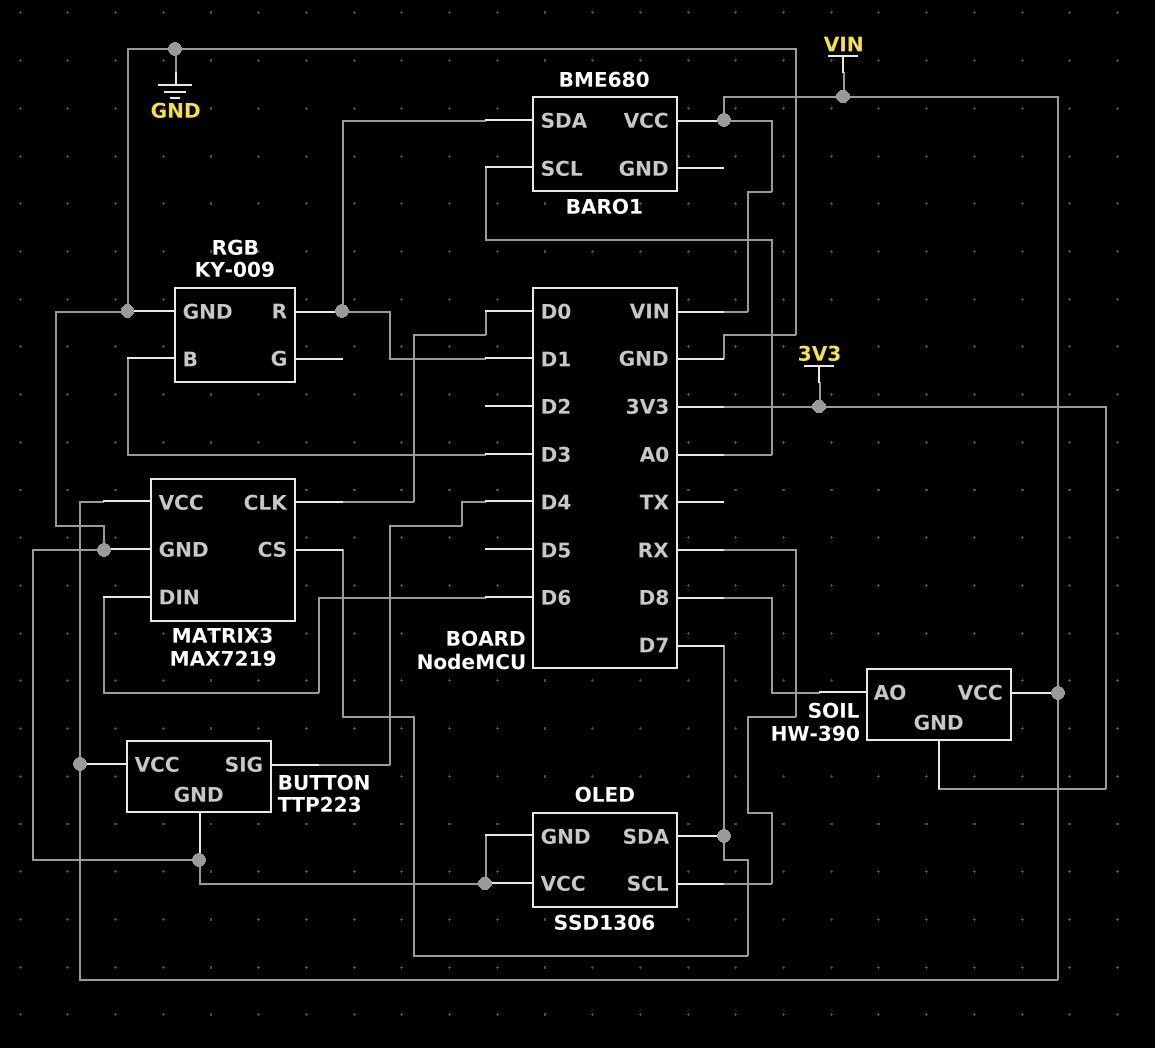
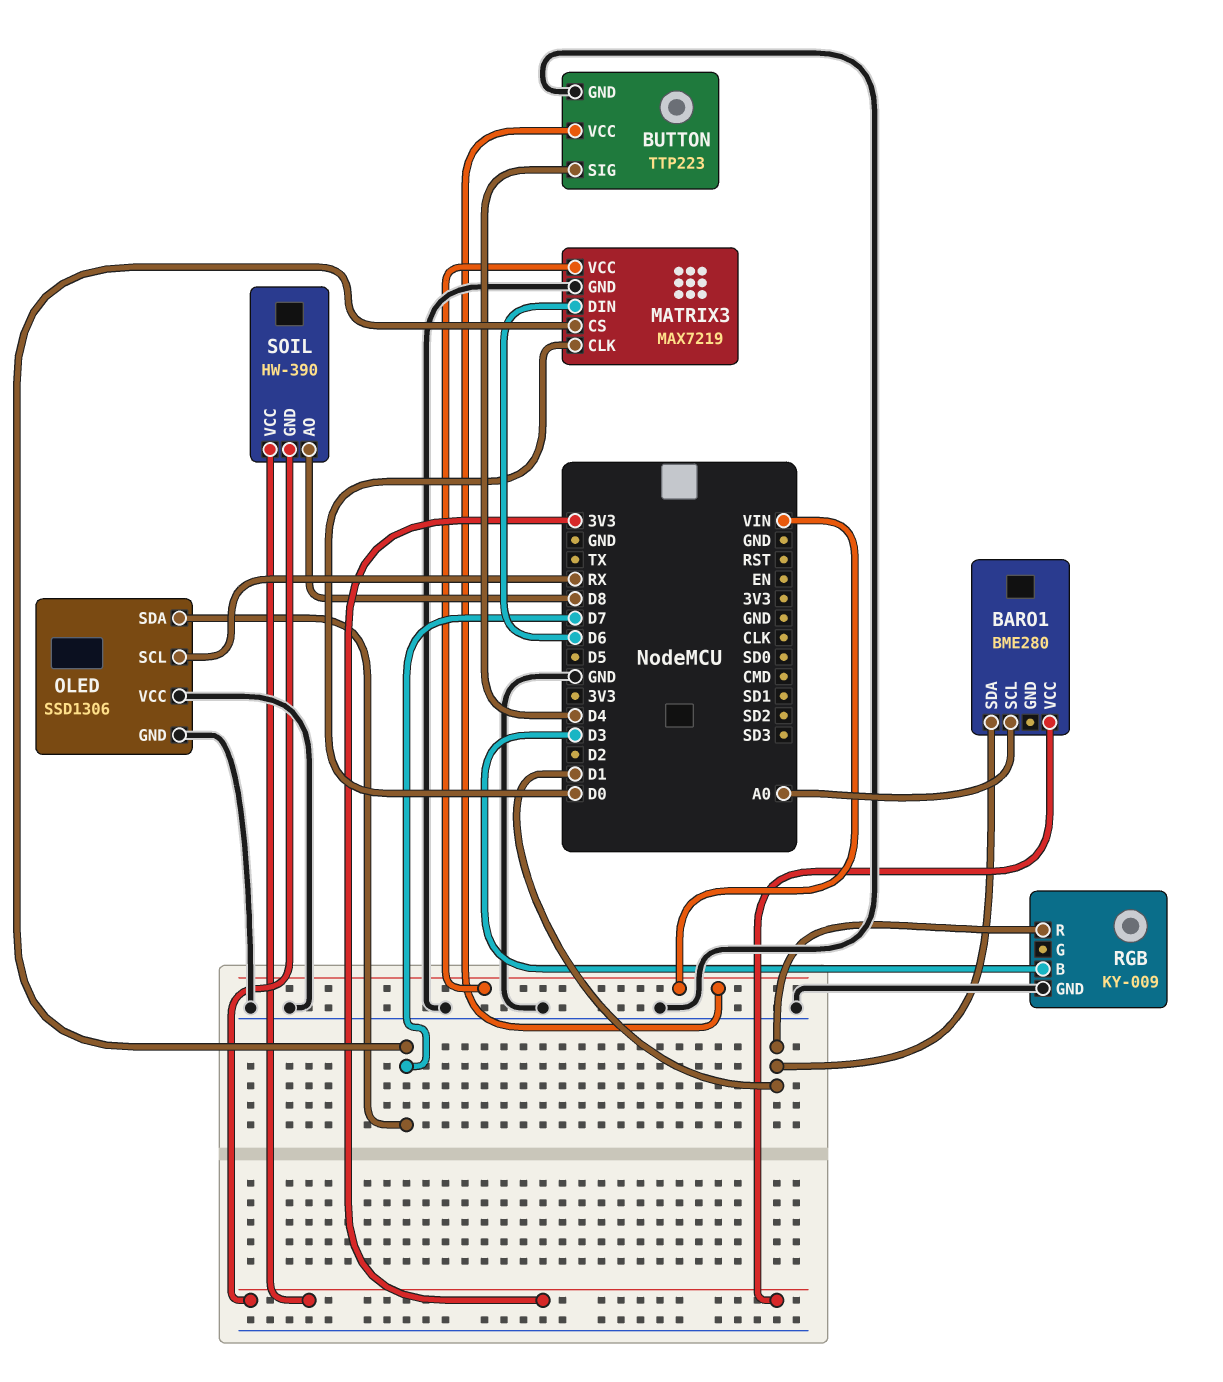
BARO1: BME680 -> BME280
BARO1 pin VCC: VIN -> 3V3
SOIL pin VCC: VIN -> 3V3

